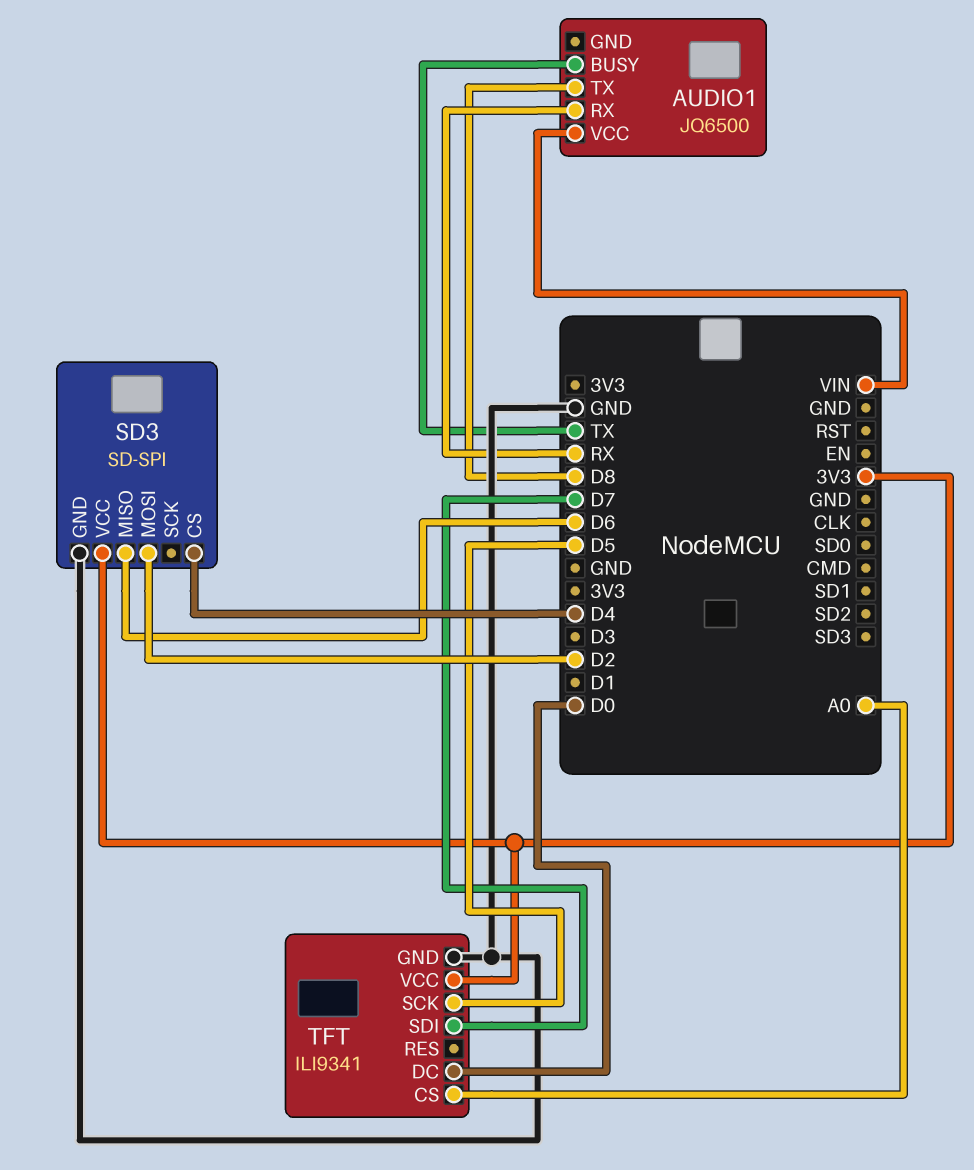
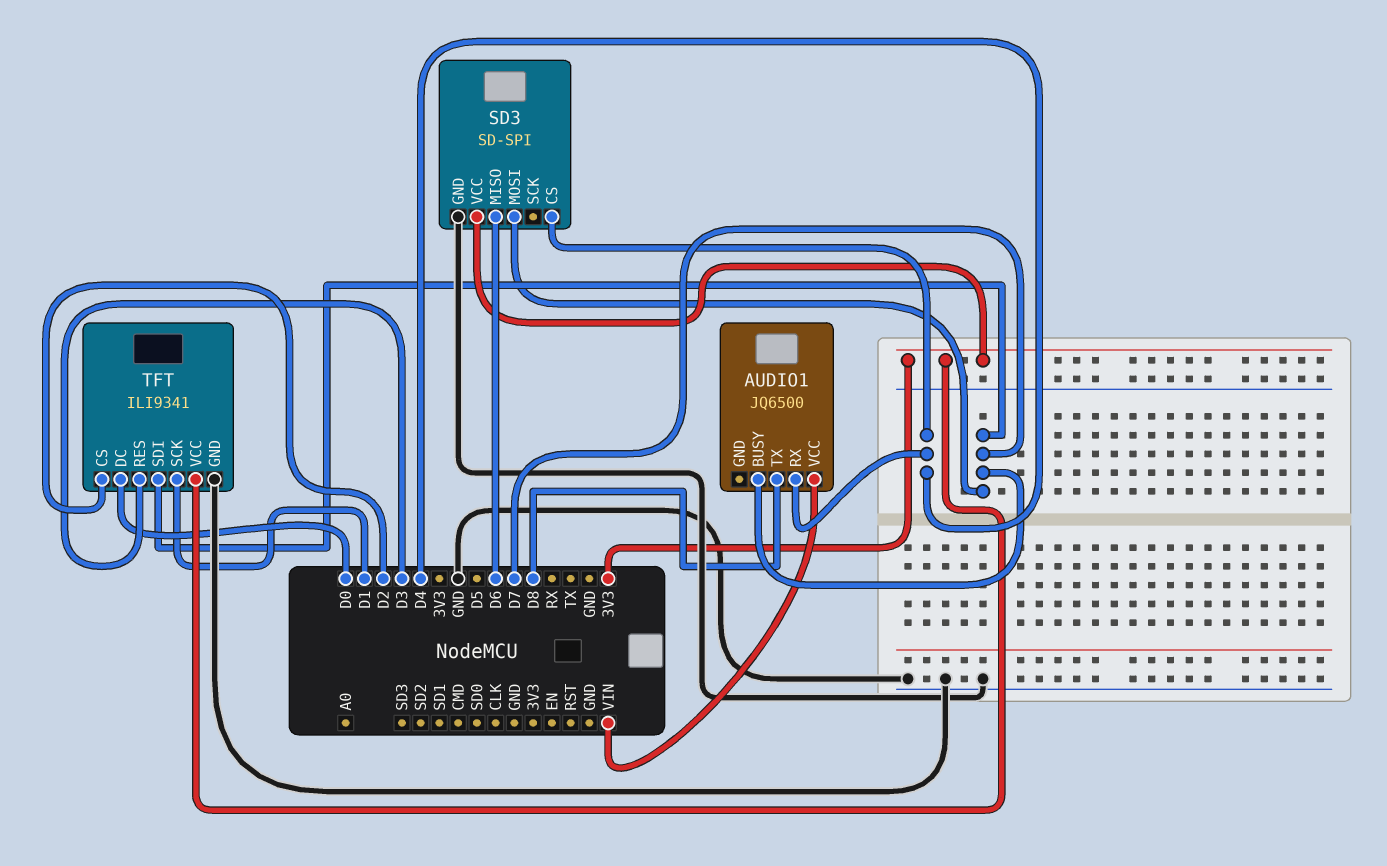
AUDIO1 pin BUSY: TX -> D7
AUDIO1 pin RX: RX -> D4
SD3 pin MOSI: D2 -> D7
TFT pin CS: A0 -> D2
TFT pin RES: none -> D3
TFT pin SCK: D5 -> D1

